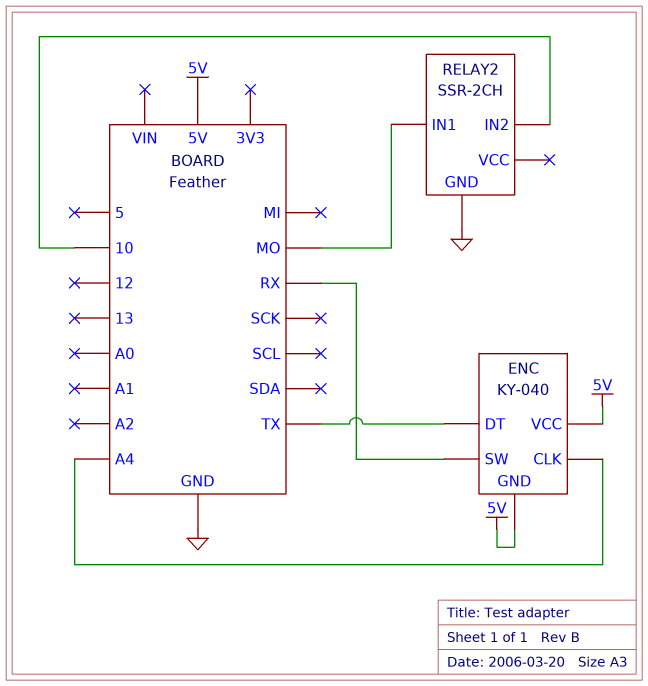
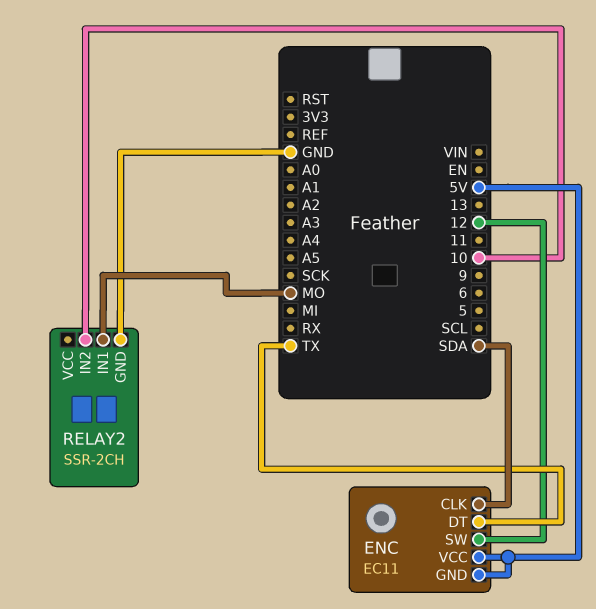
ENC: KY-040 -> EC11
ENC pin CLK: A4 -> SDA
ENC pin SW: RX -> 12

